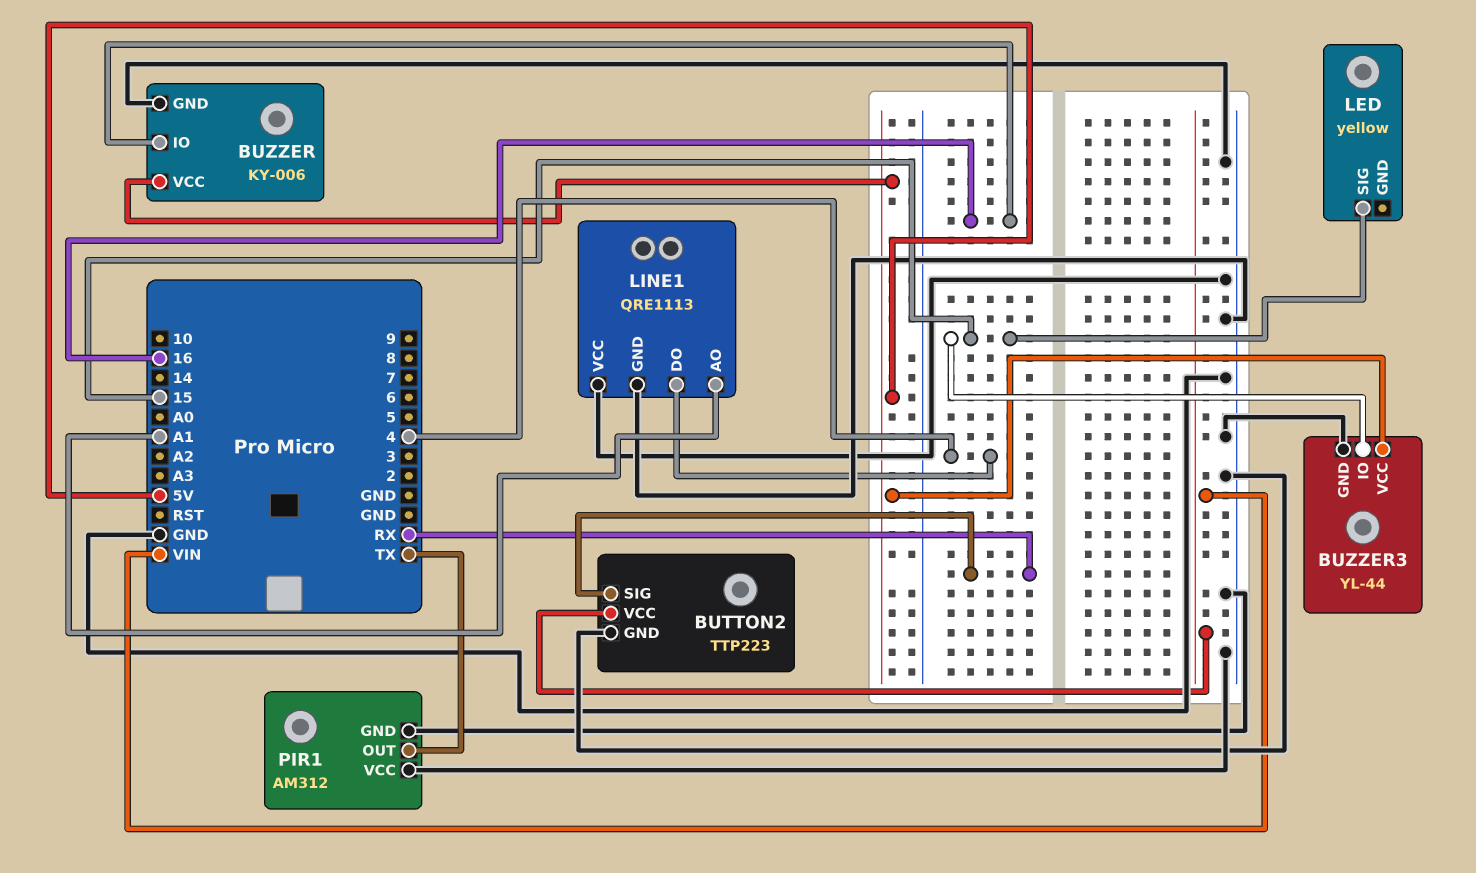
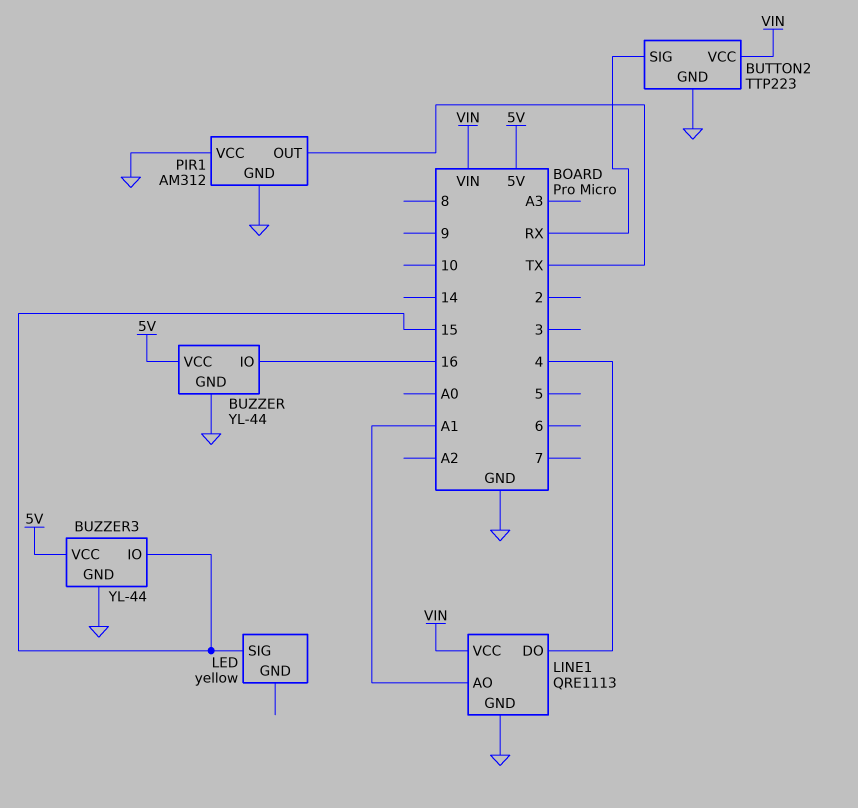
BUZZER: KY-006 -> YL-44
LINE1 pin VCC: GND -> VIN

